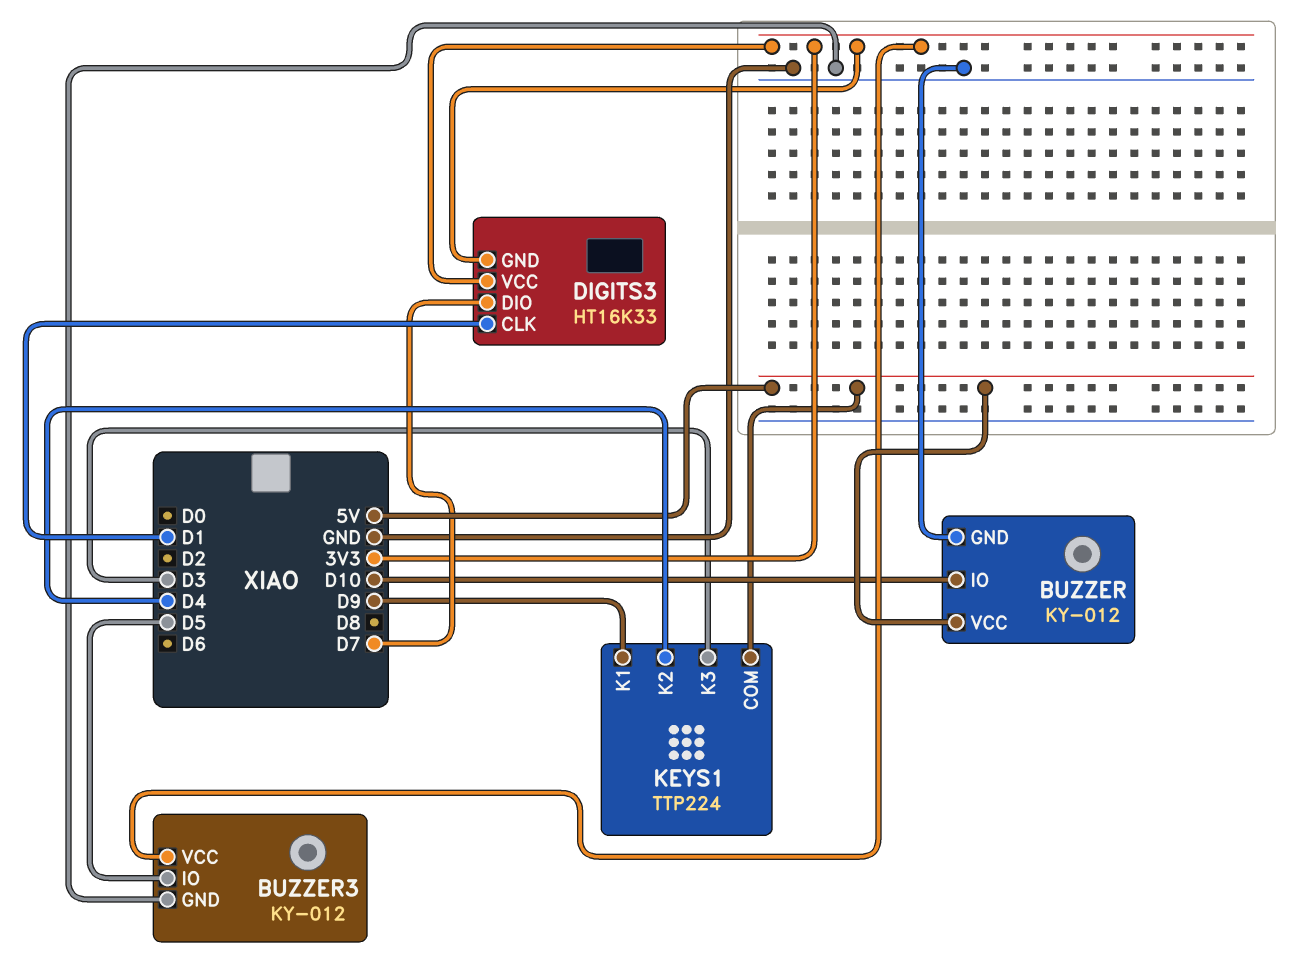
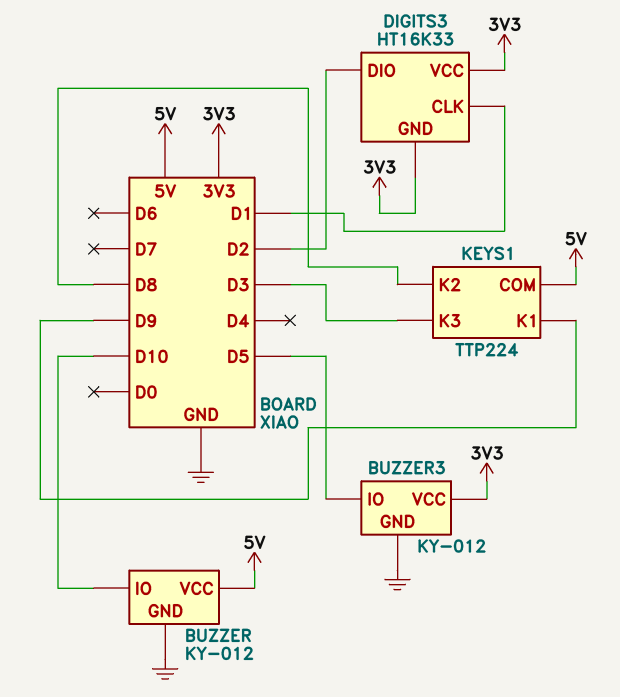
DIGITS3 pin DIO: D7 -> D2
KEYS1 pin K2: D4 -> D8

